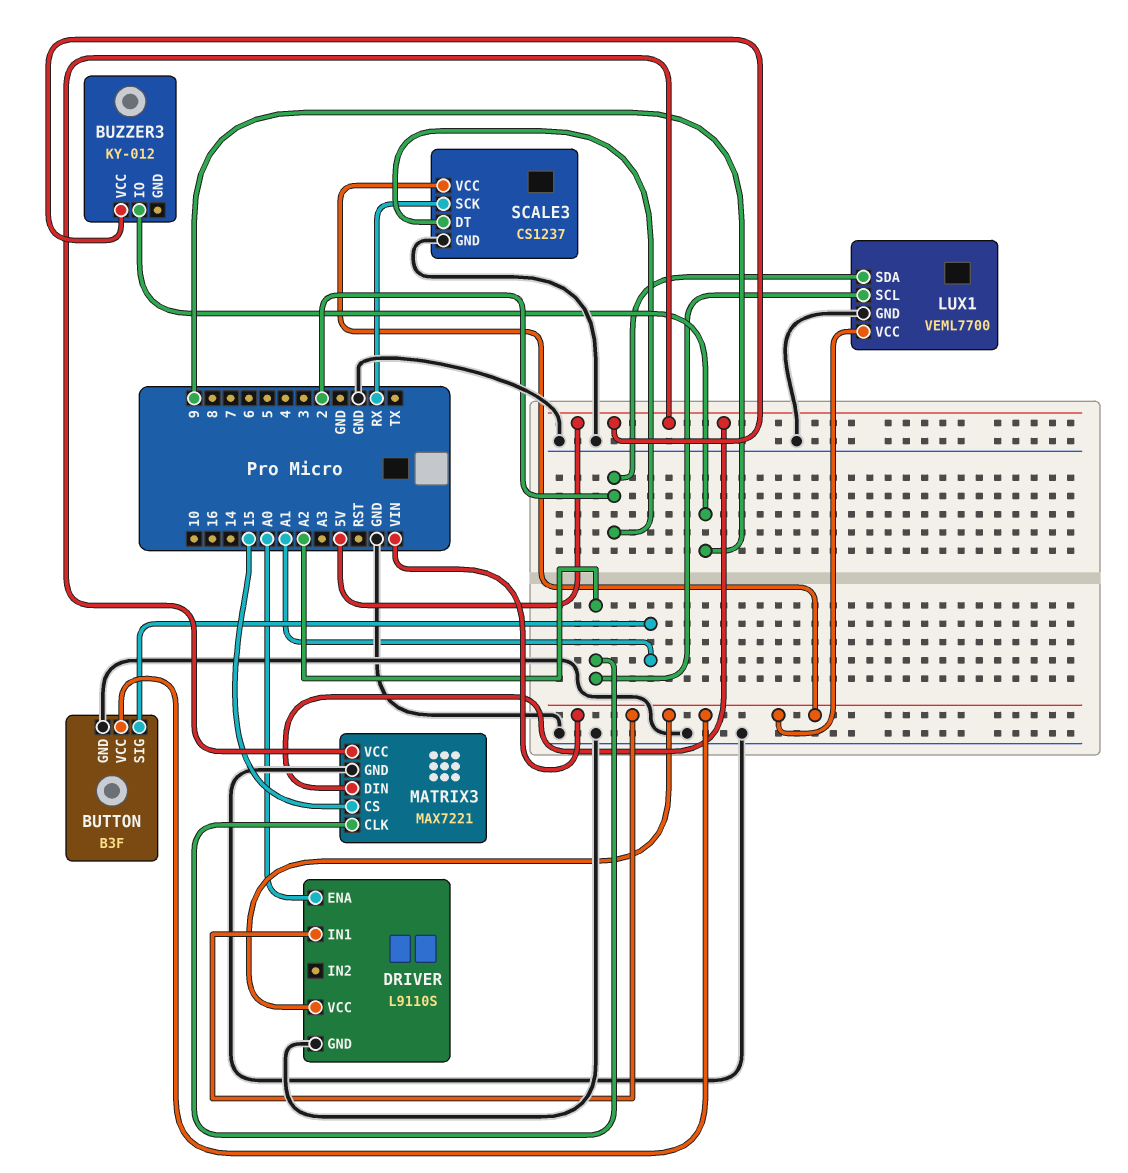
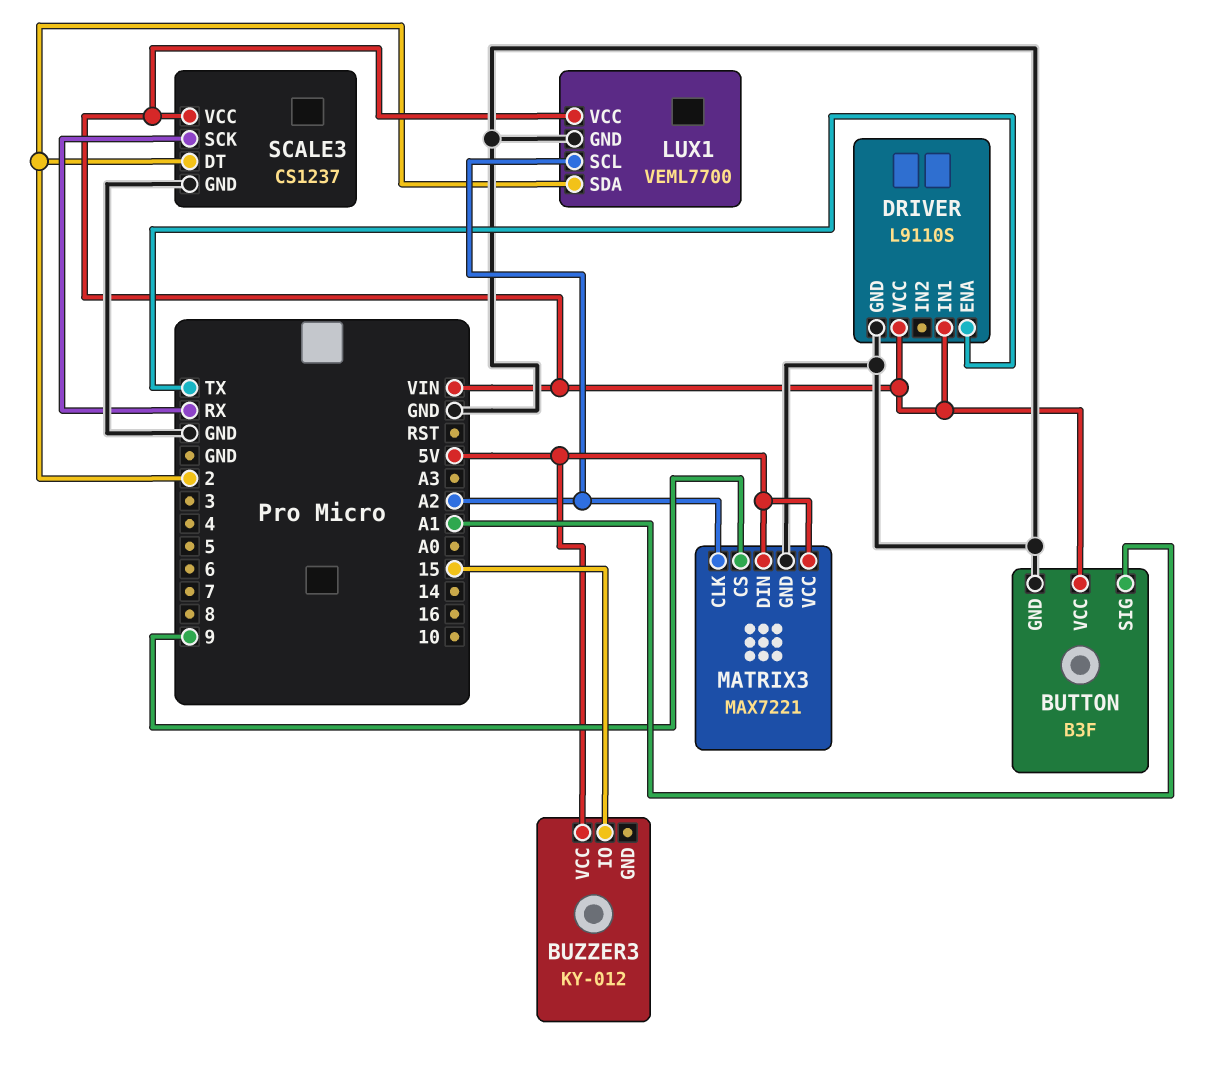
BUZZER3 pin IO: 9 -> 15
DRIVER pin ENA: A0 -> TX
MATRIX3 pin CS: 15 -> 9

